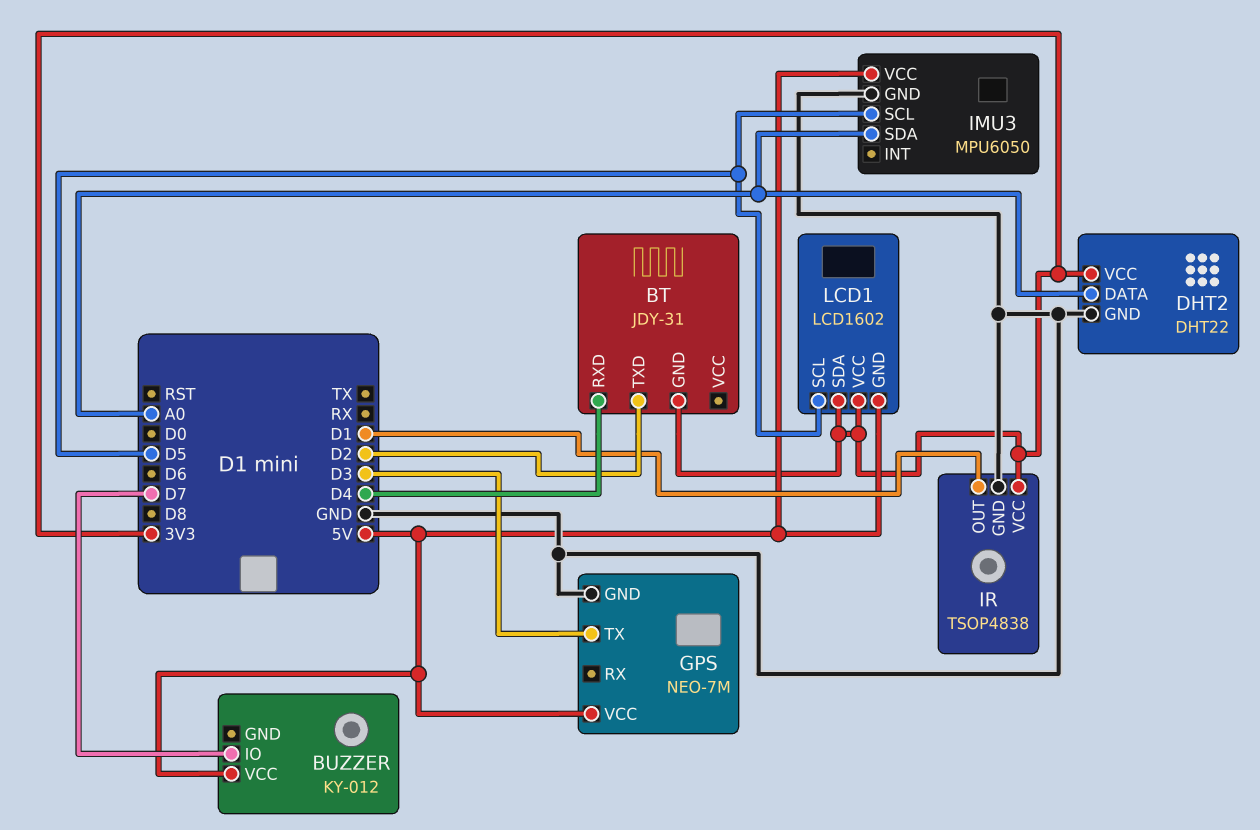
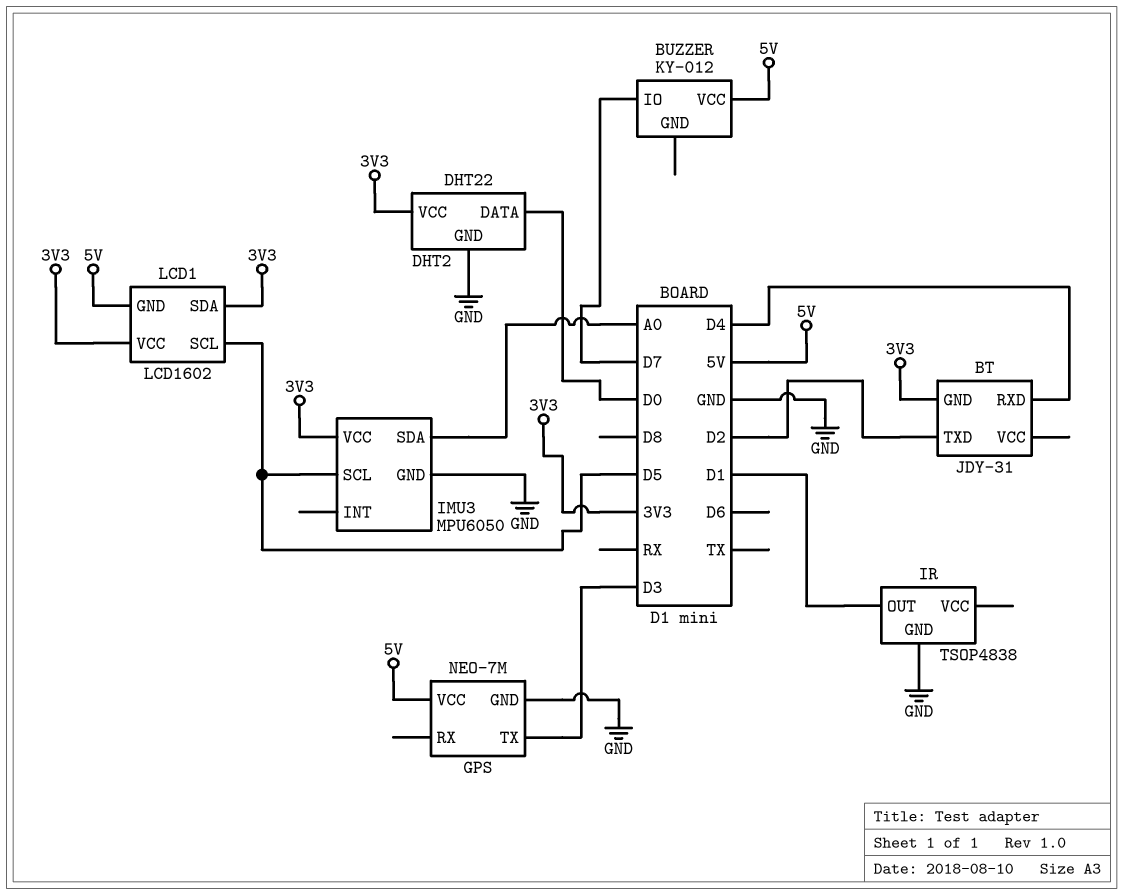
DHT2 pin DATA: A0 -> D0
IMU3 pin VCC: 5V -> 3V3
IR pin VCC: 3V3 -> none

